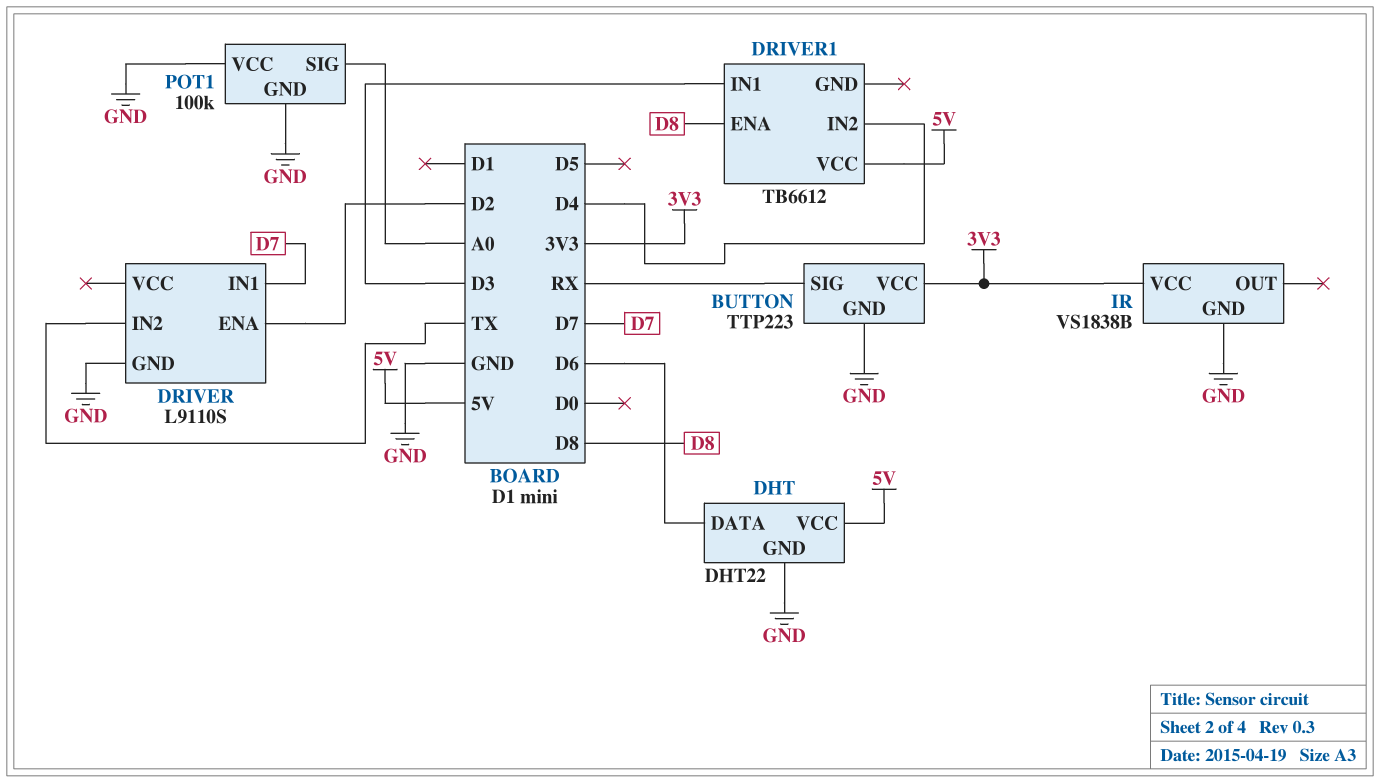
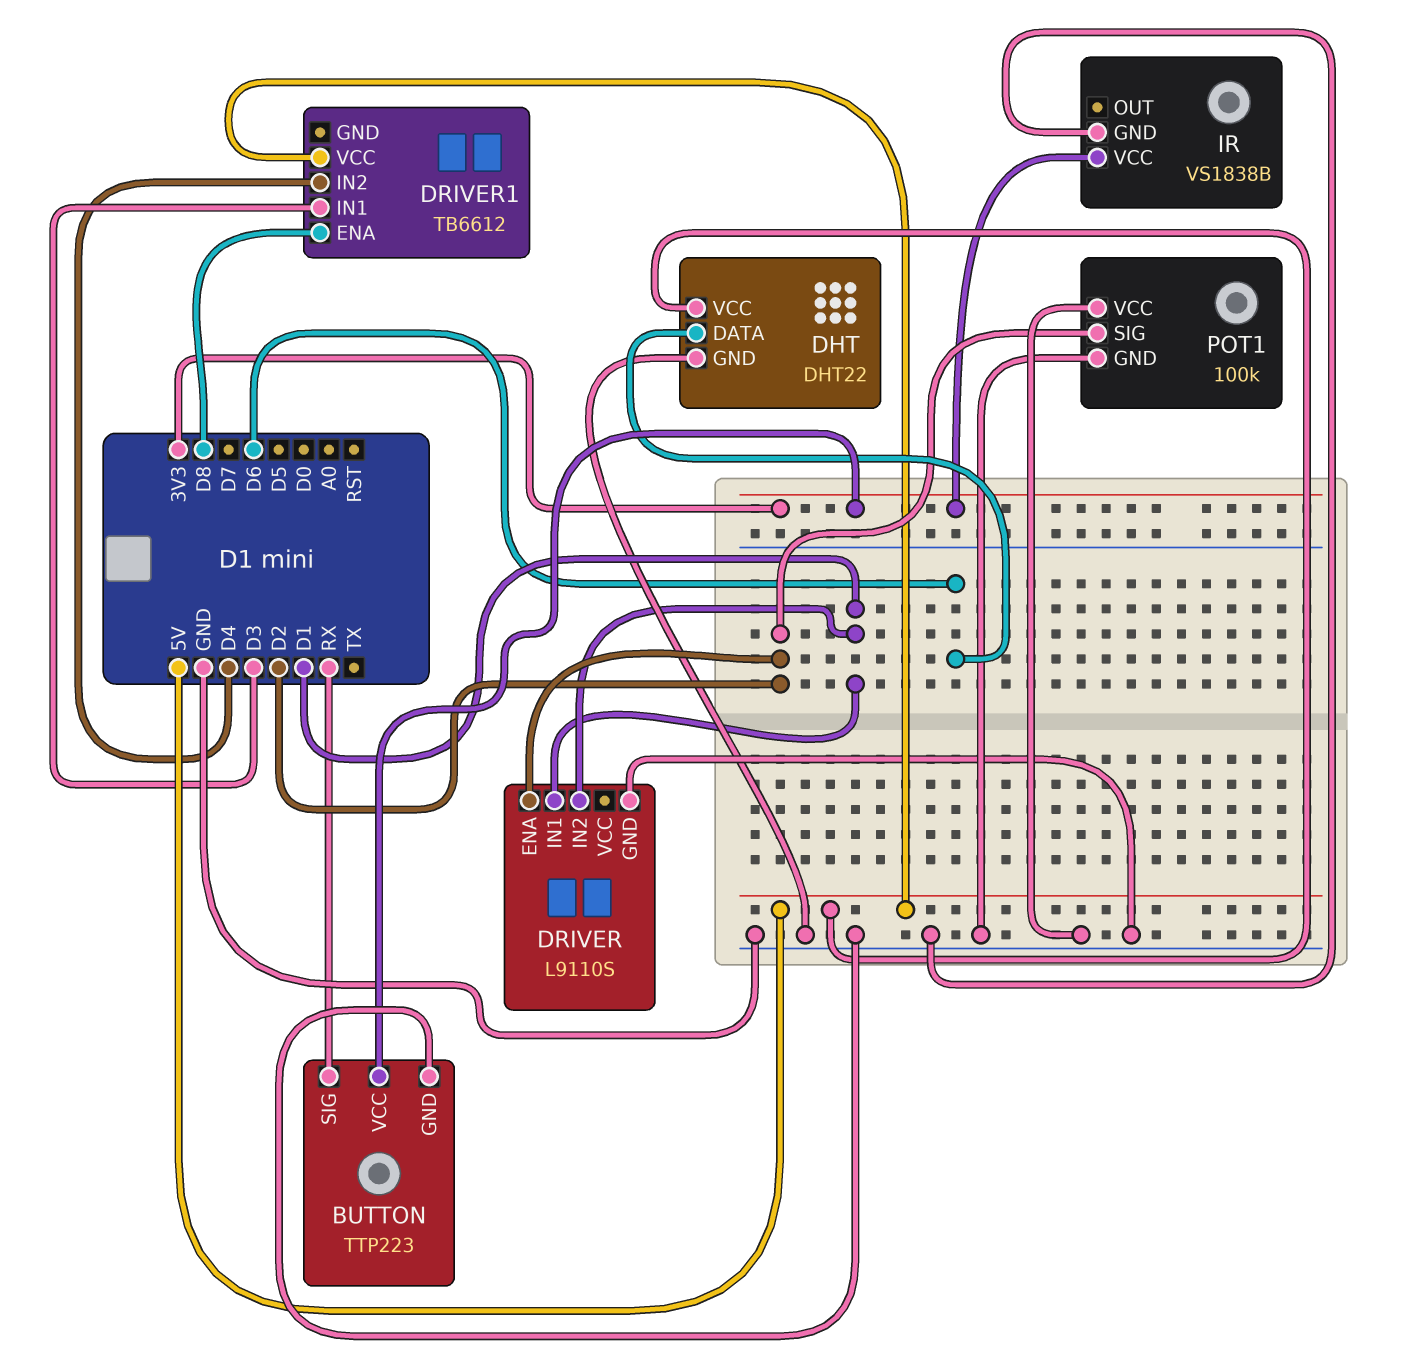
DRIVER pin IN1: D7 -> D1
DRIVER pin IN2: TX -> D1
POT1 pin SIG: A0 -> D2

